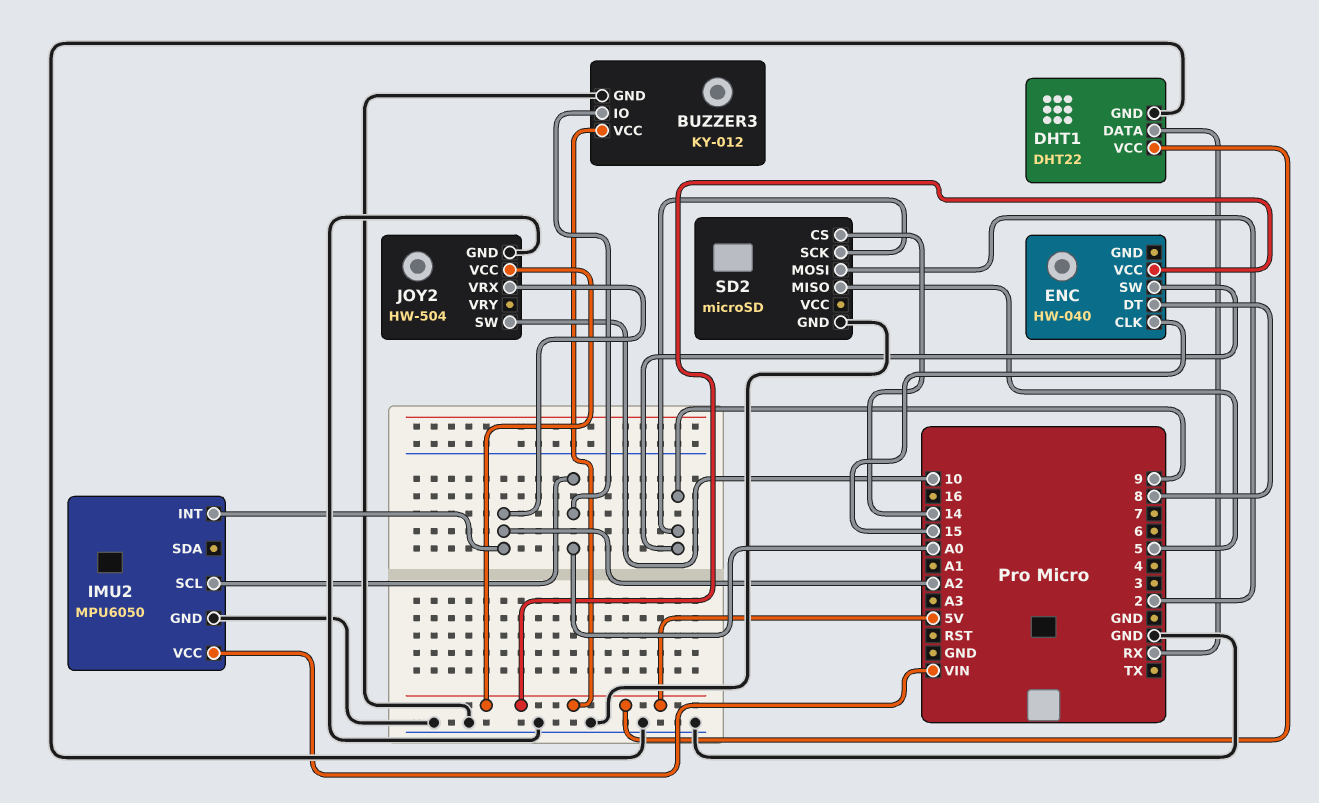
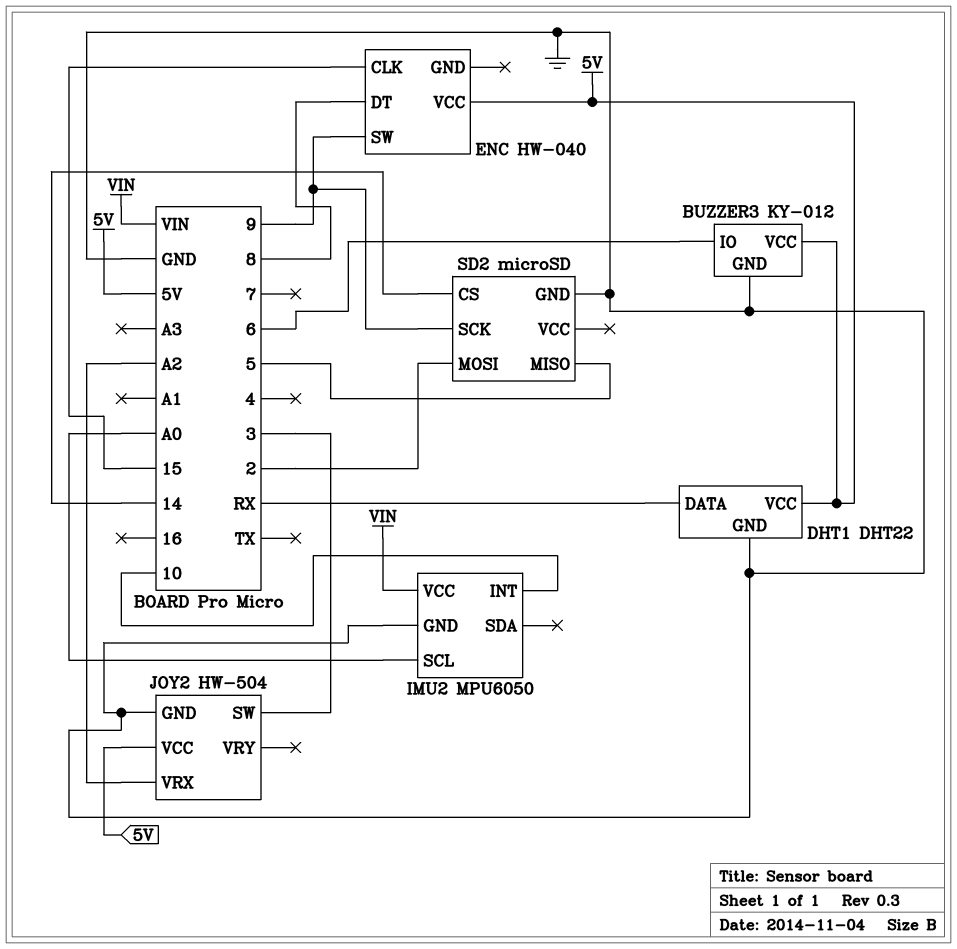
BUZZER3 pin IO: A0 -> 6
IMU2 pin INT: A2 -> 10
JOY2 pin SW: 10 -> 3

